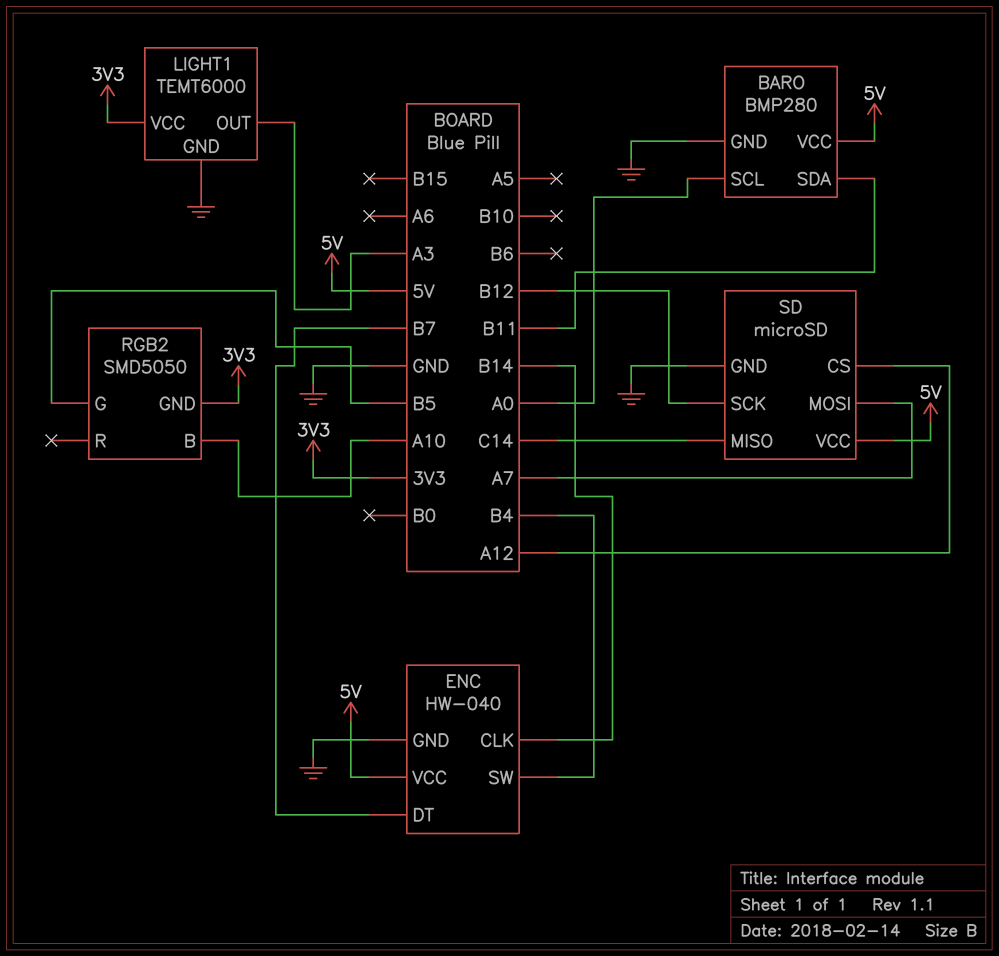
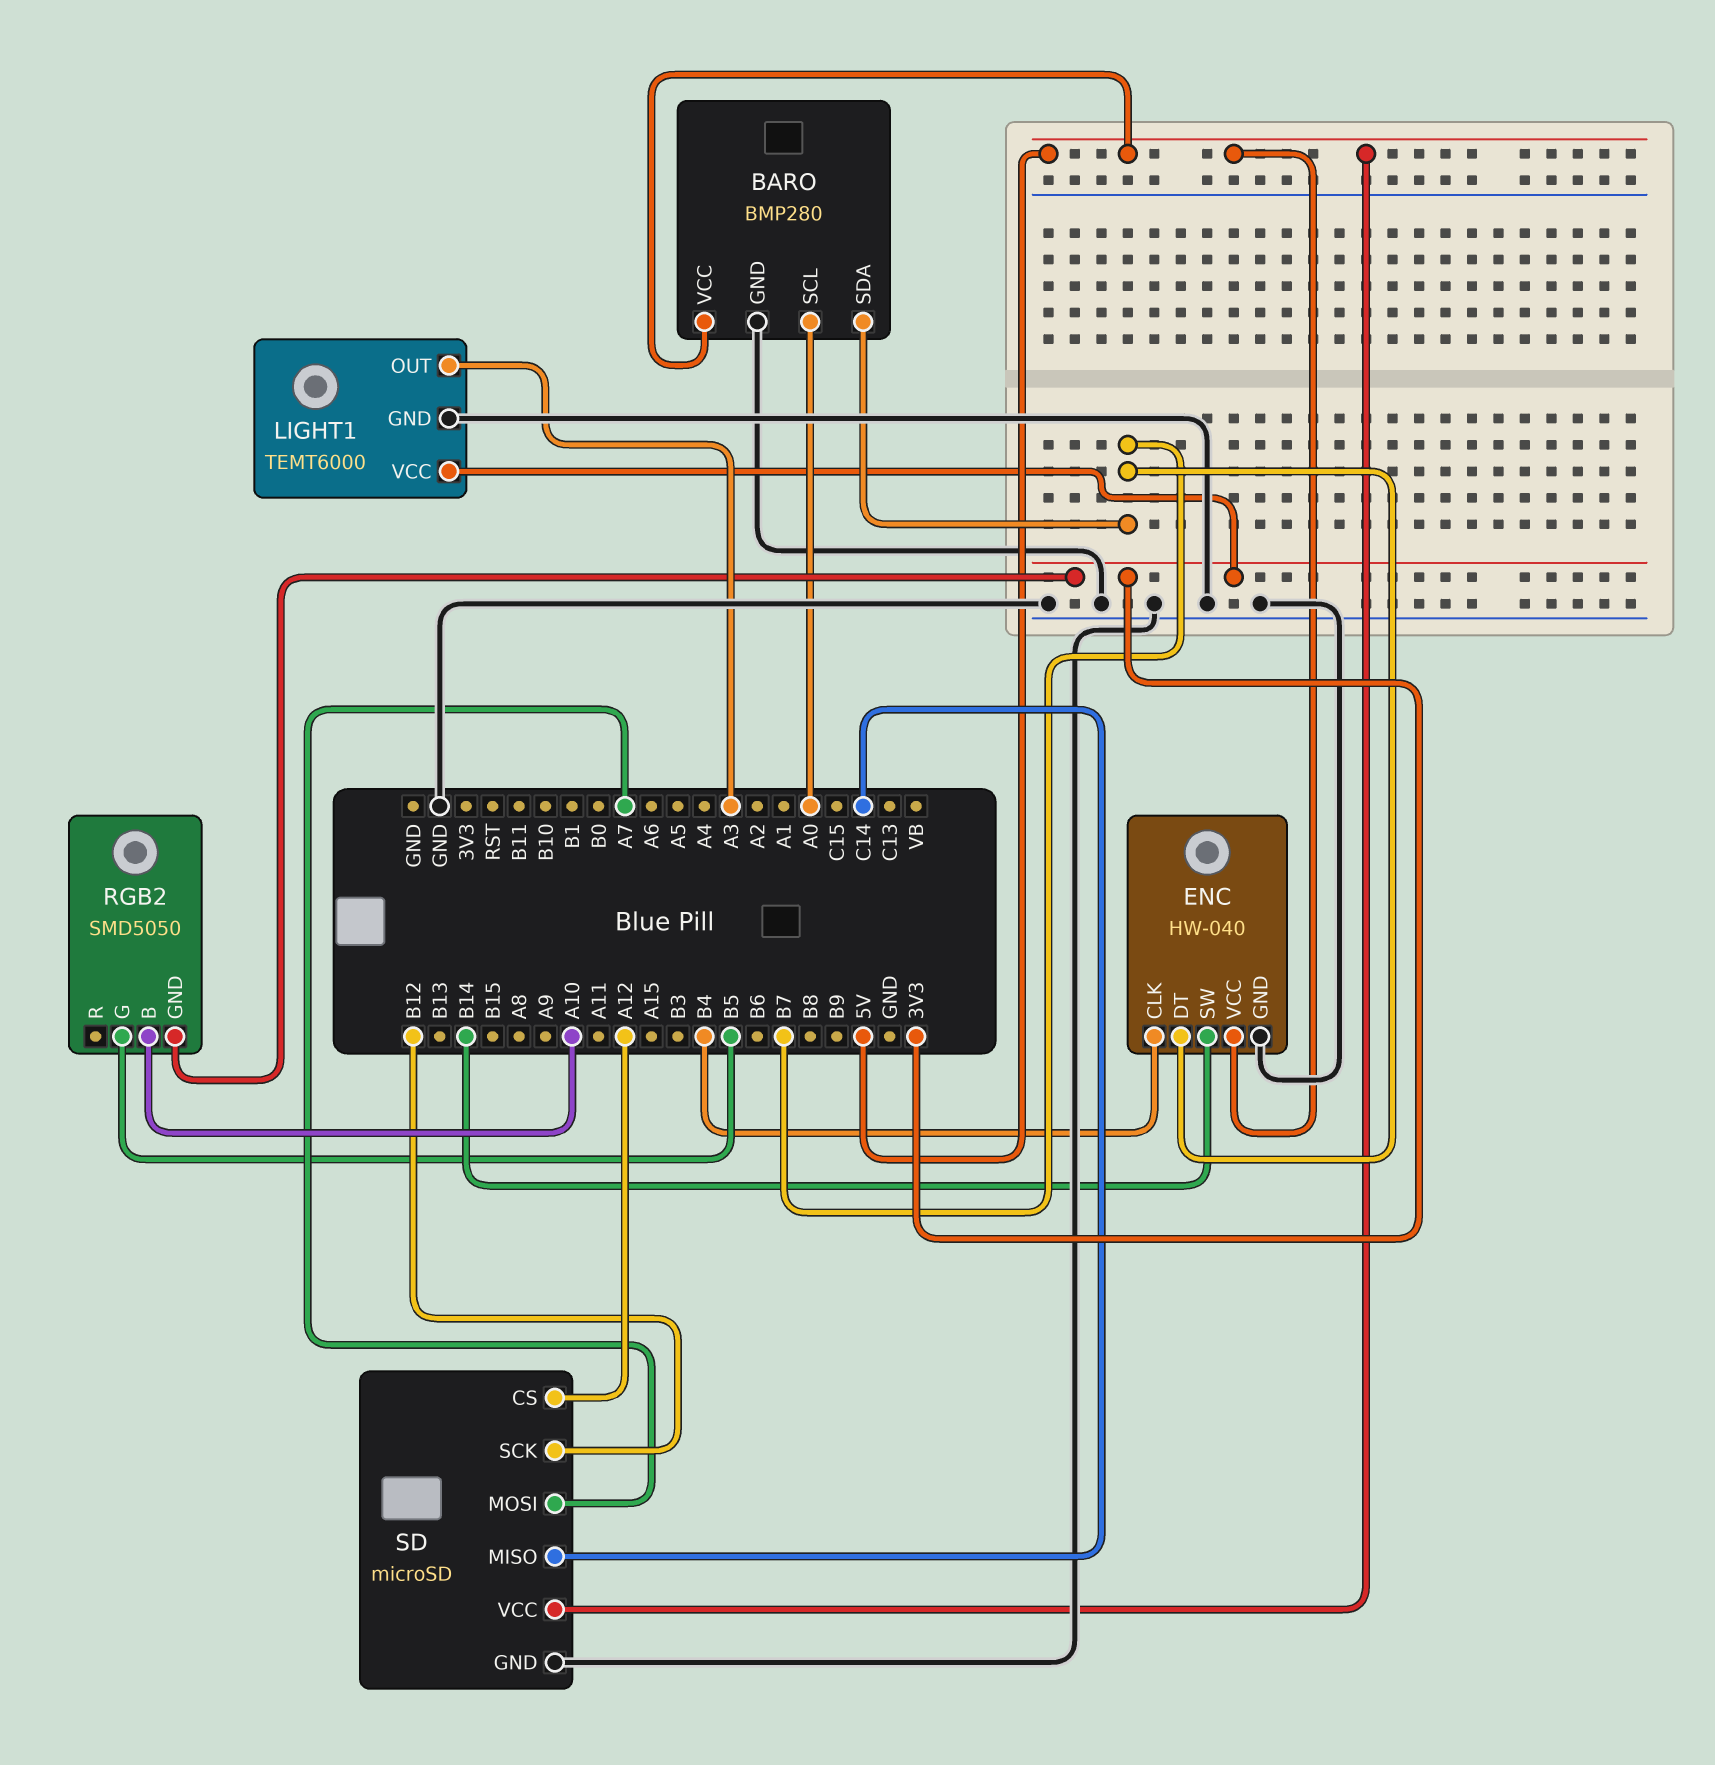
BARO pin SDA: B11 -> B7
ENC pin CLK: B14 -> B4
ENC pin SW: B4 -> B14

